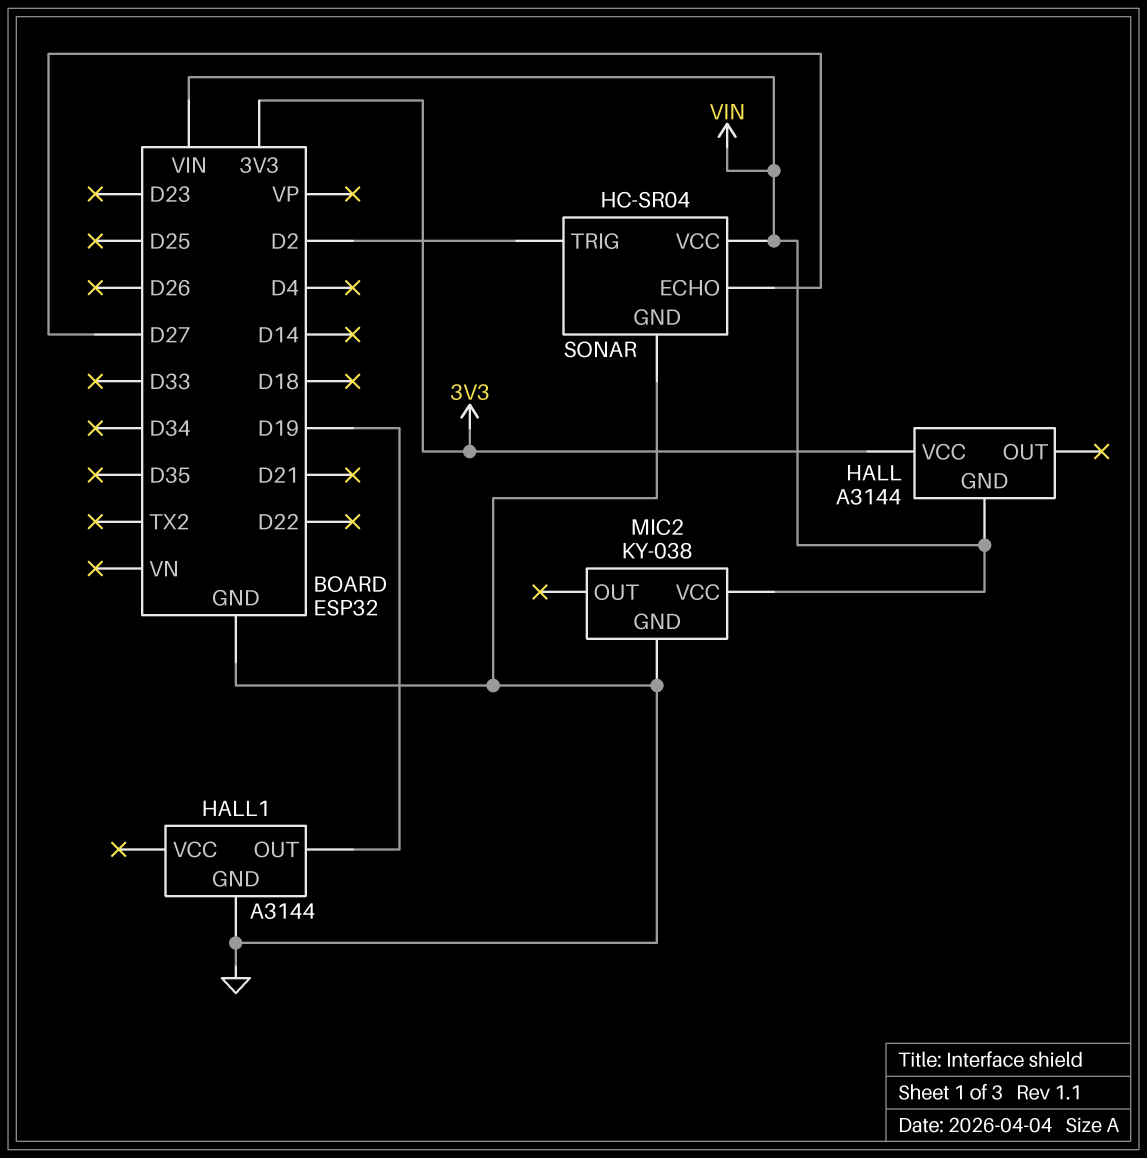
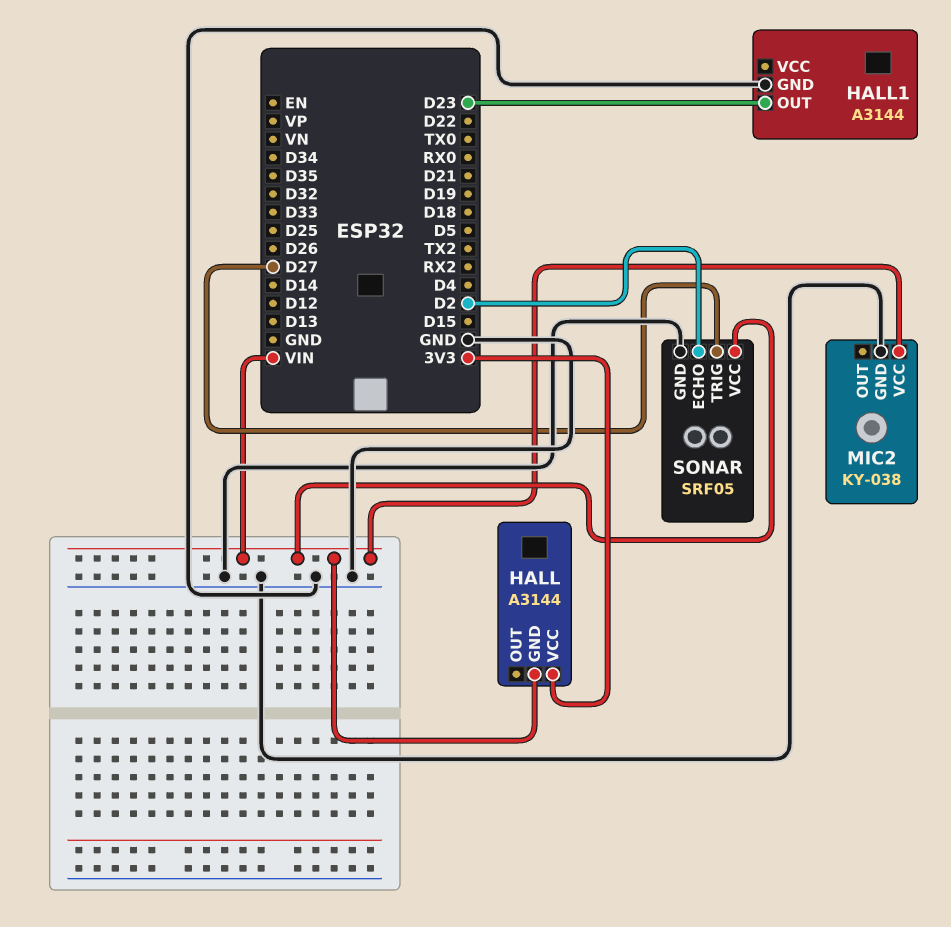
HALL1 pin OUT: D19 -> D23
SONAR: HC-SR04 -> SRF05
SONAR pin ECHO: D27 -> D2
SONAR pin TRIG: D2 -> D27

